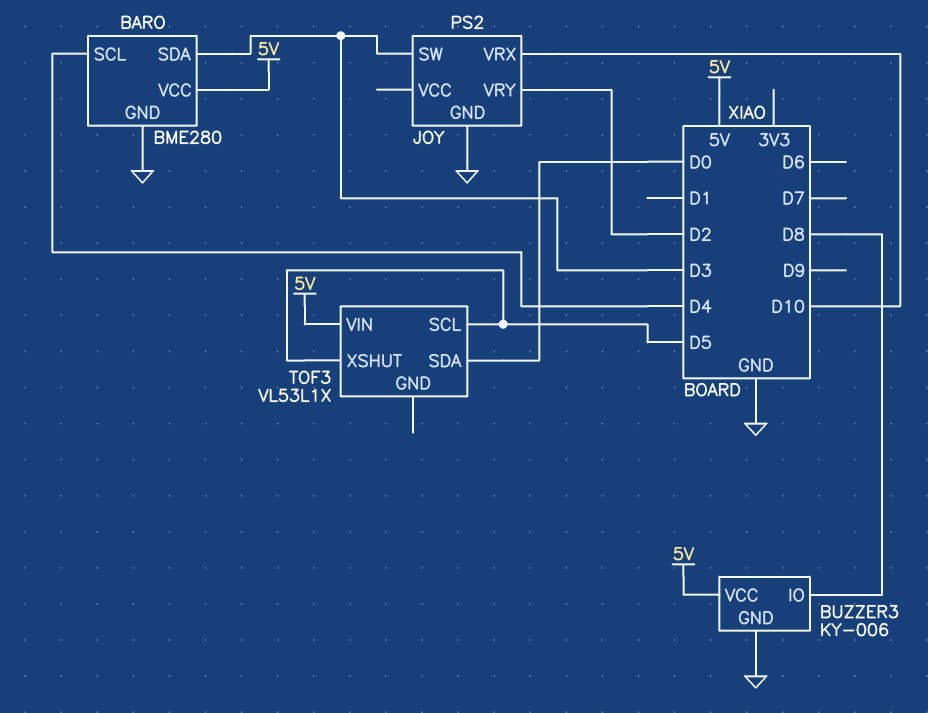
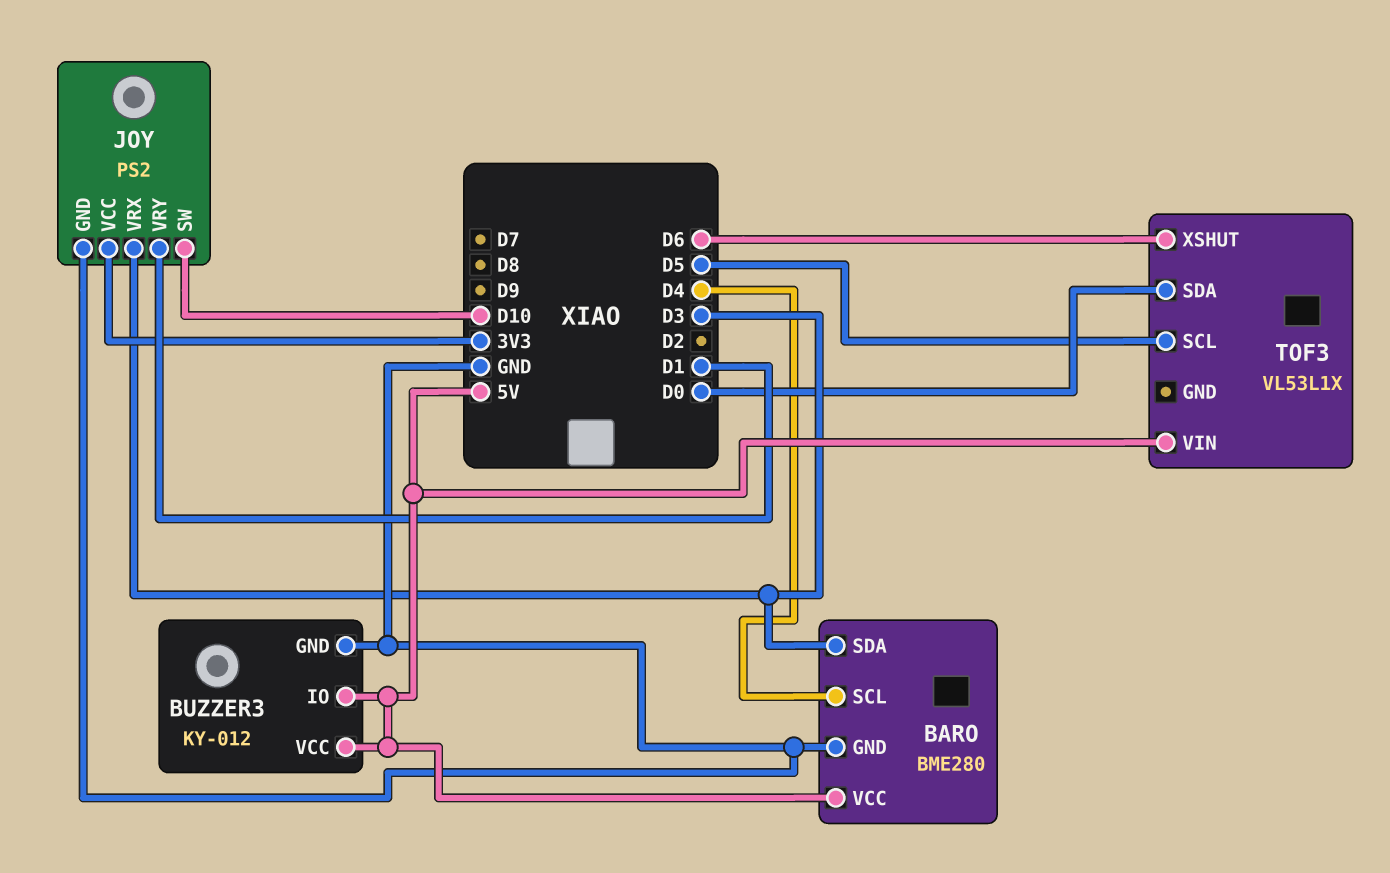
BUZZER3: KY-006 -> KY-012
BUZZER3 pin IO: D8 -> 5V
JOY pin SW: D3 -> D10
JOY pin VCC: none -> 3V3
JOY pin VRX: D10 -> D3
JOY pin VRY: D2 -> D1
TOF3 pin XSHUT: D5 -> D6

